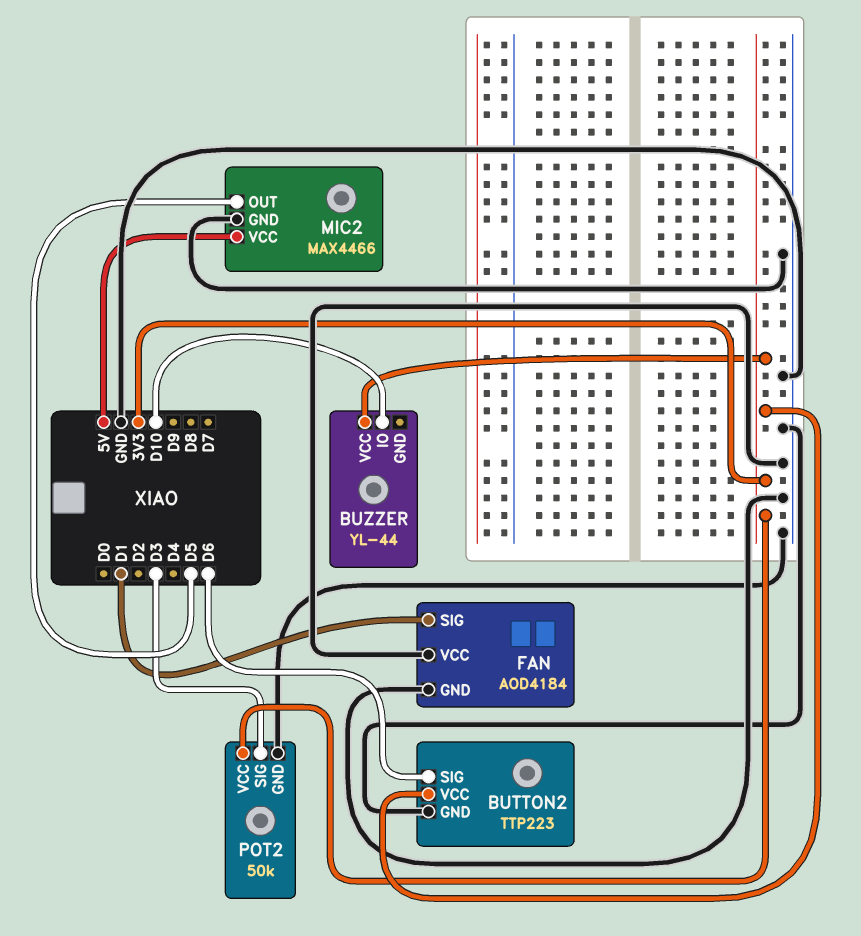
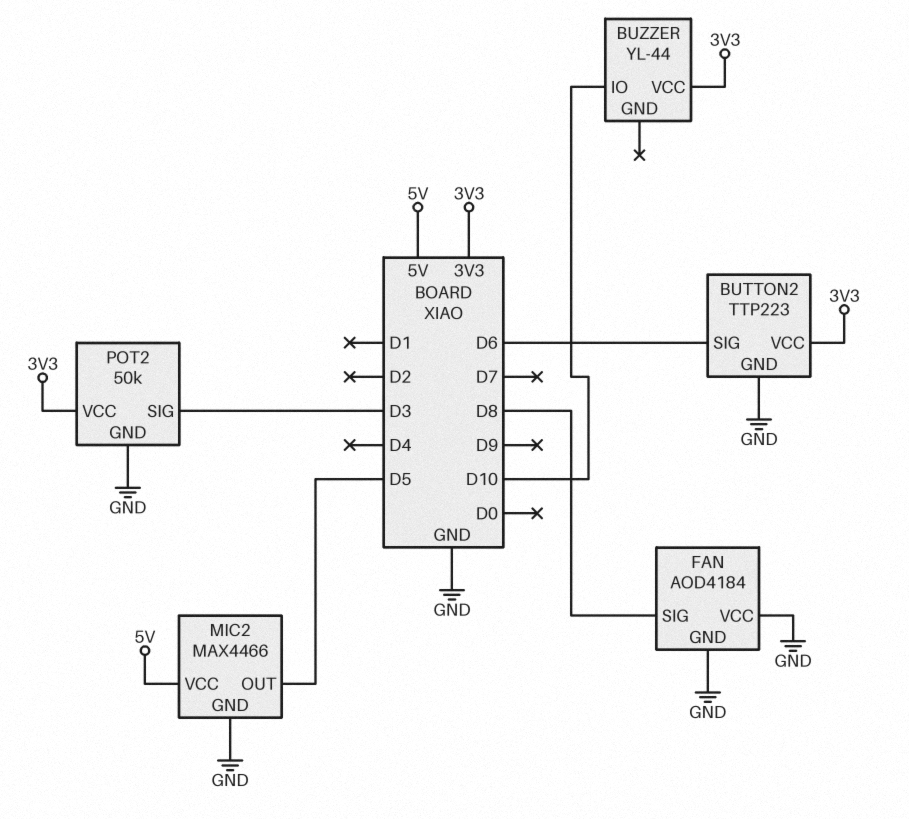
FAN pin SIG: D1 -> D8

